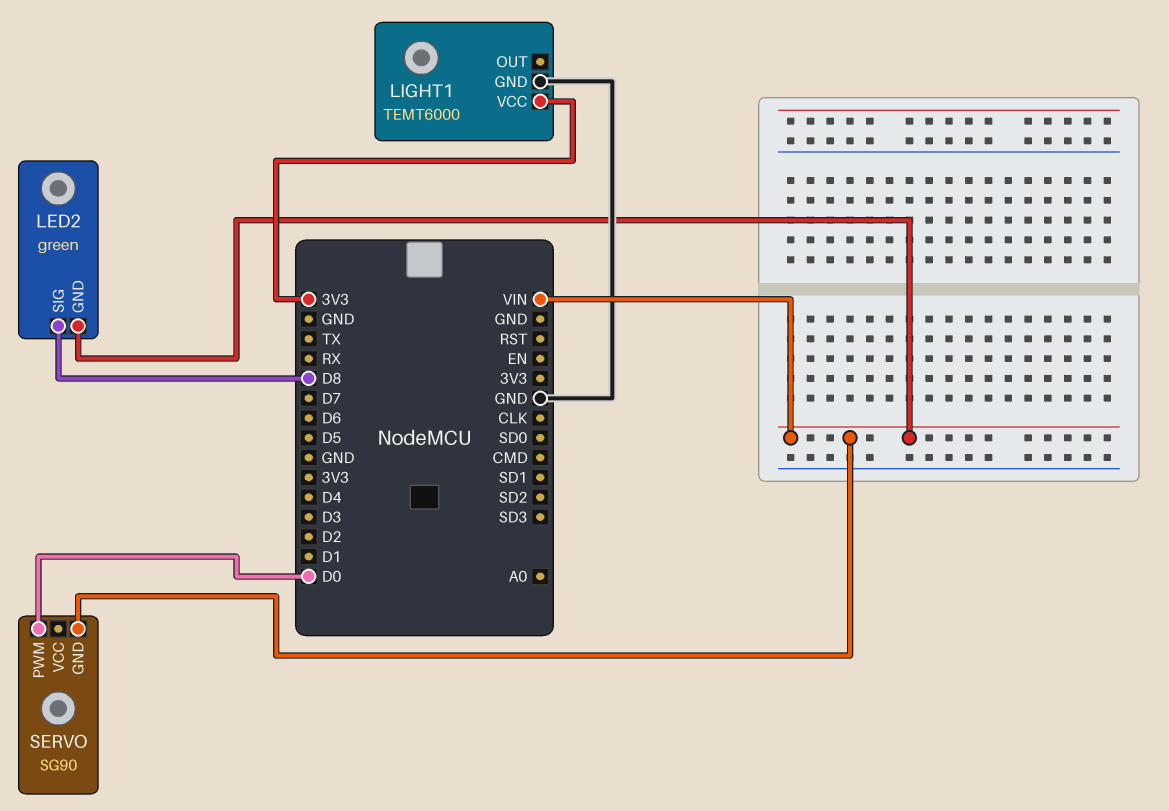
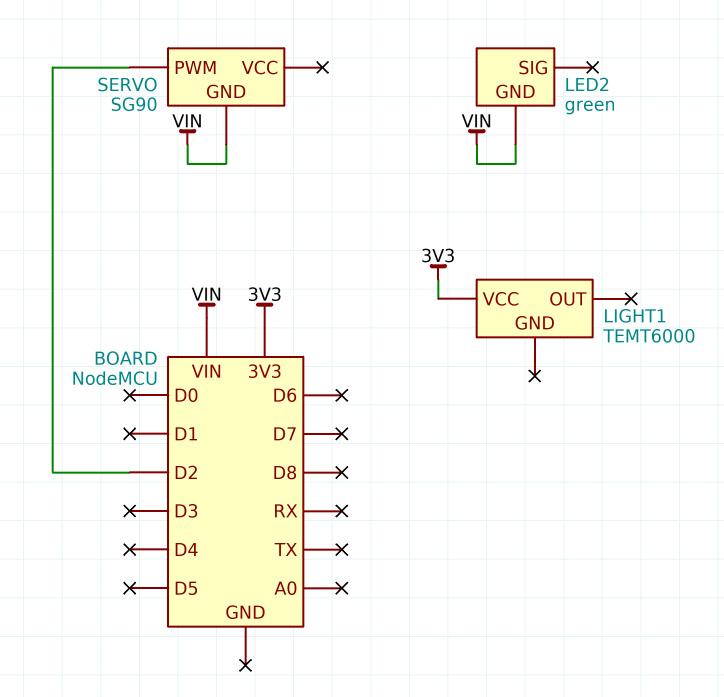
LED2 pin SIG: D8 -> none
LIGHT1 pin GND: GND -> none
SERVO pin PWM: D0 -> D2

